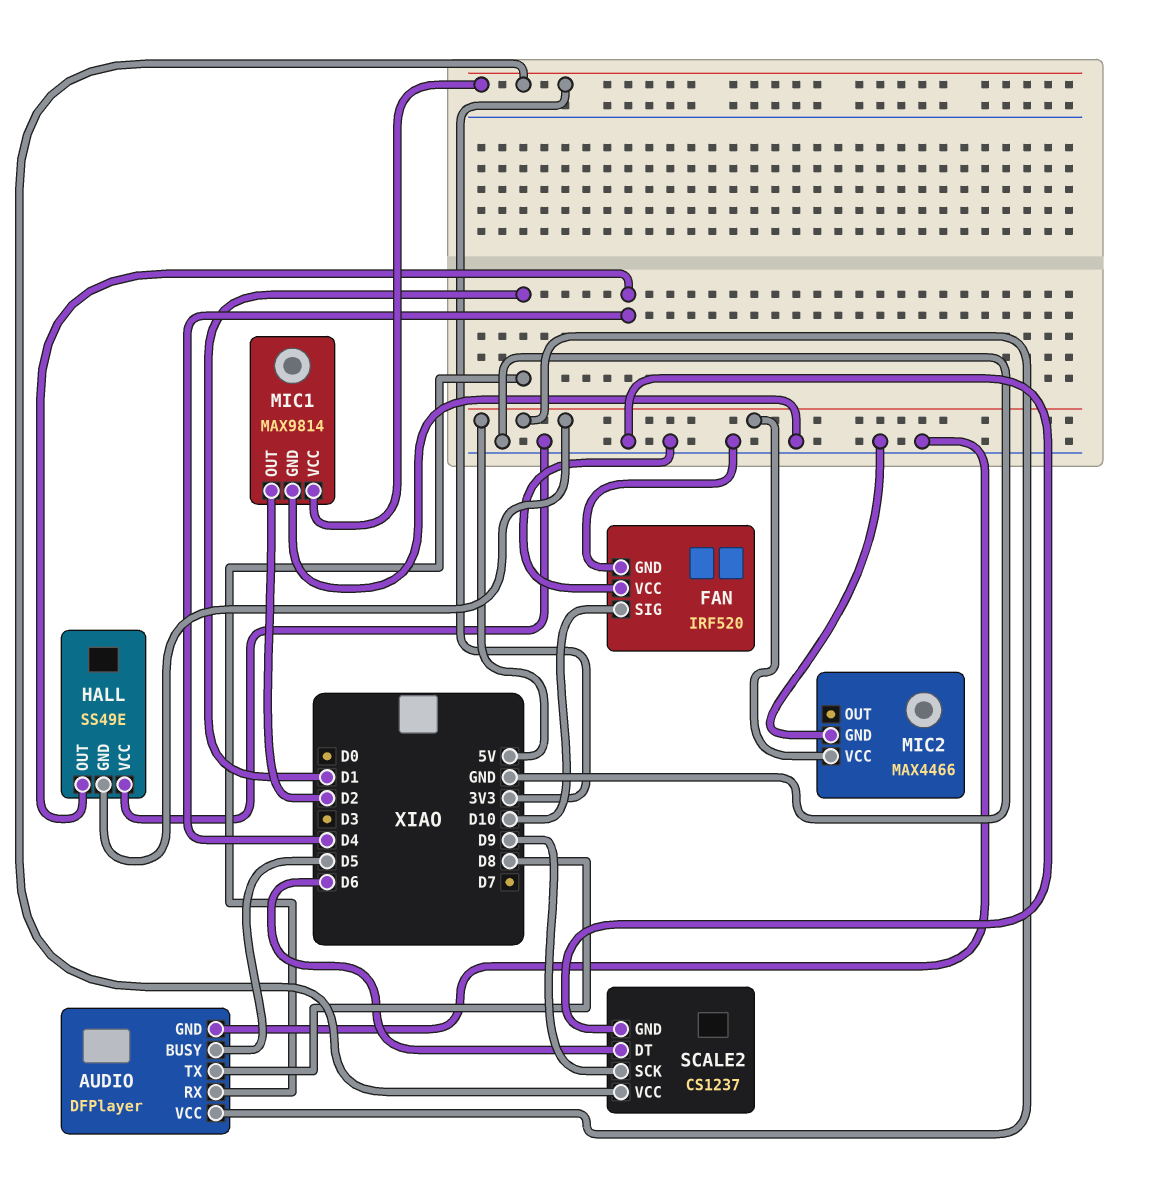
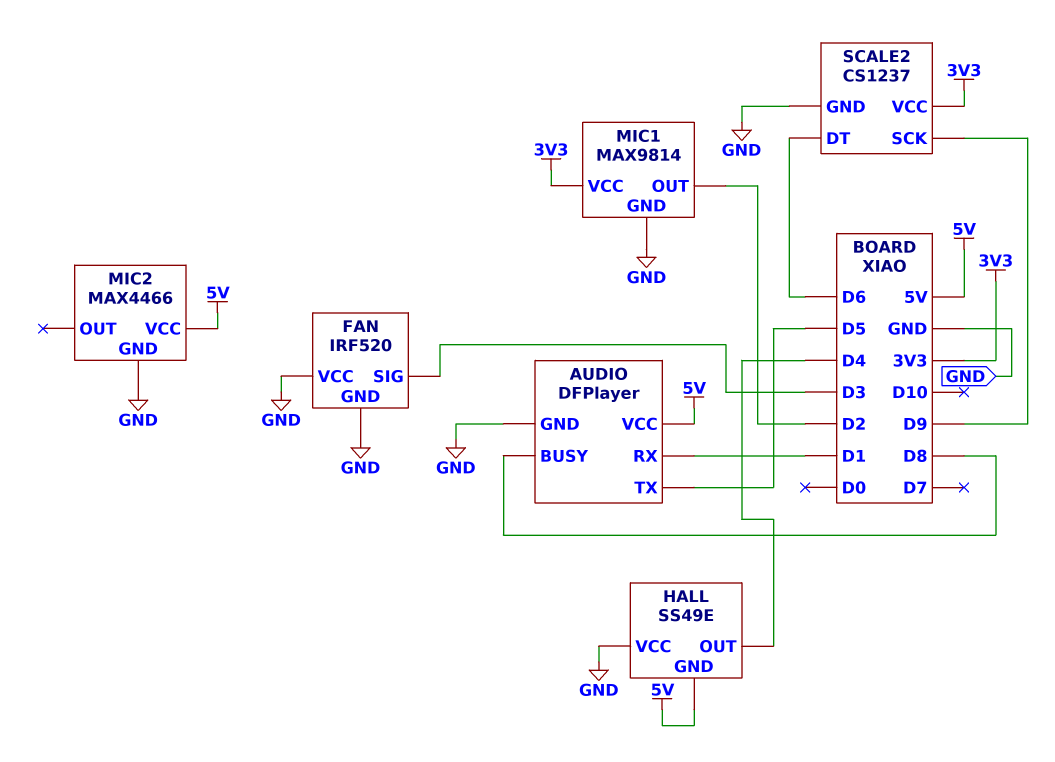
AUDIO pin BUSY: D5 -> D8
AUDIO pin TX: D8 -> D5
FAN pin SIG: D10 -> D3

